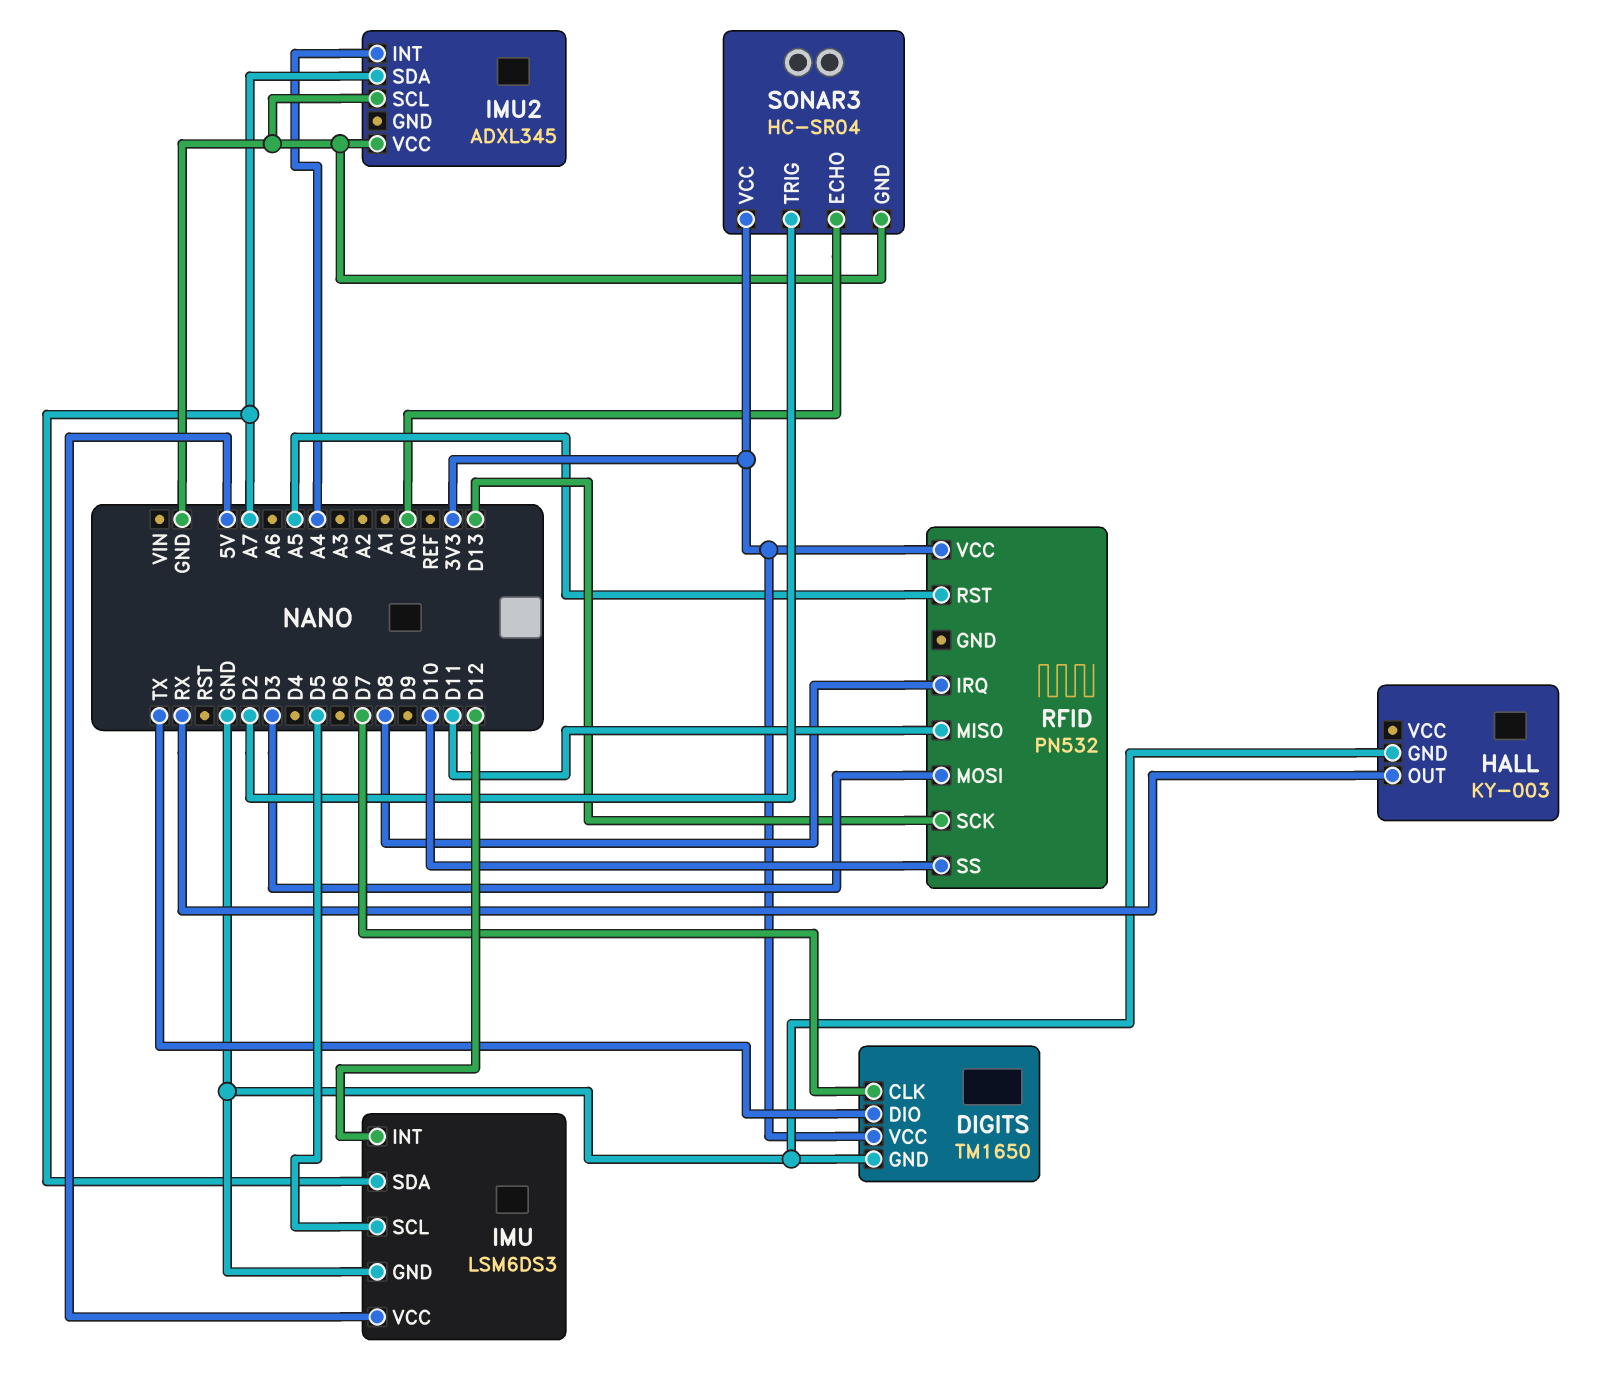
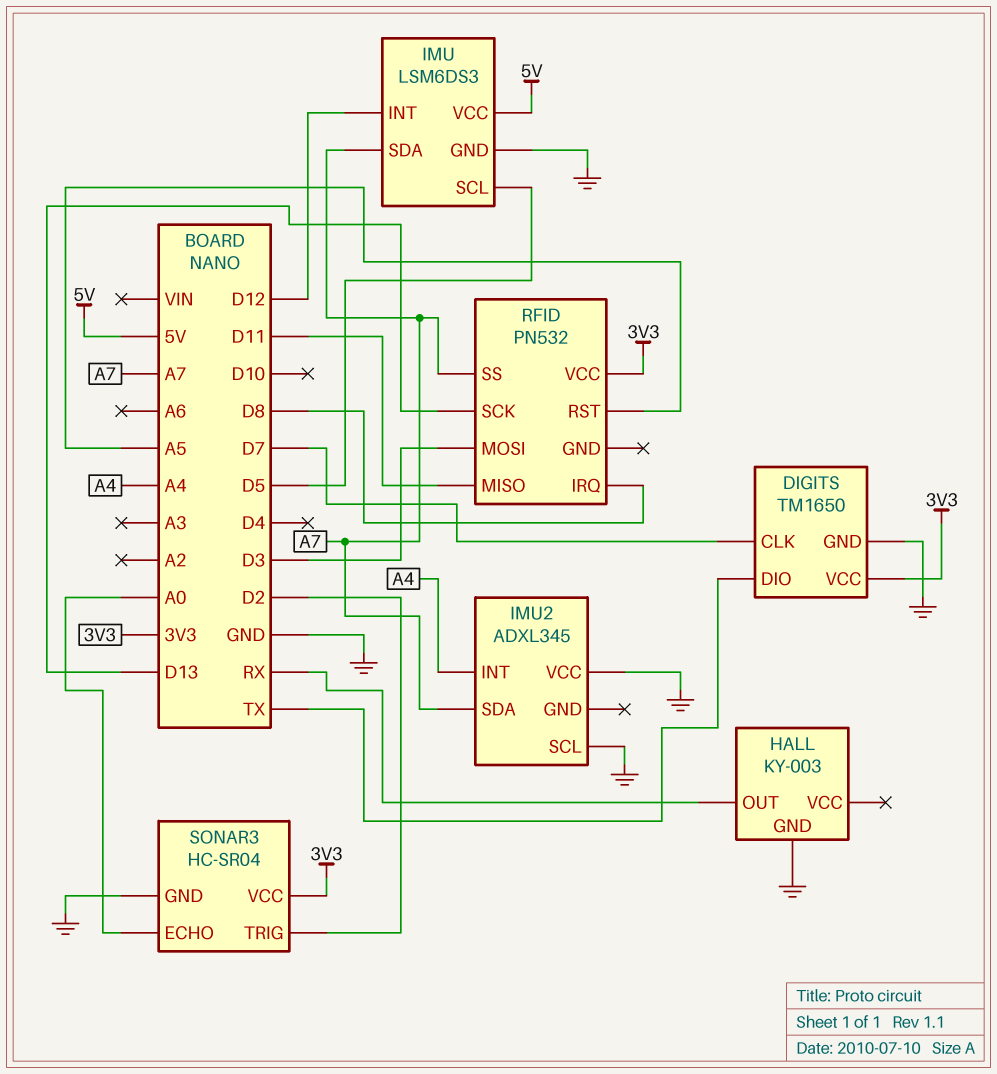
RFID pin SS: D10 -> A7

